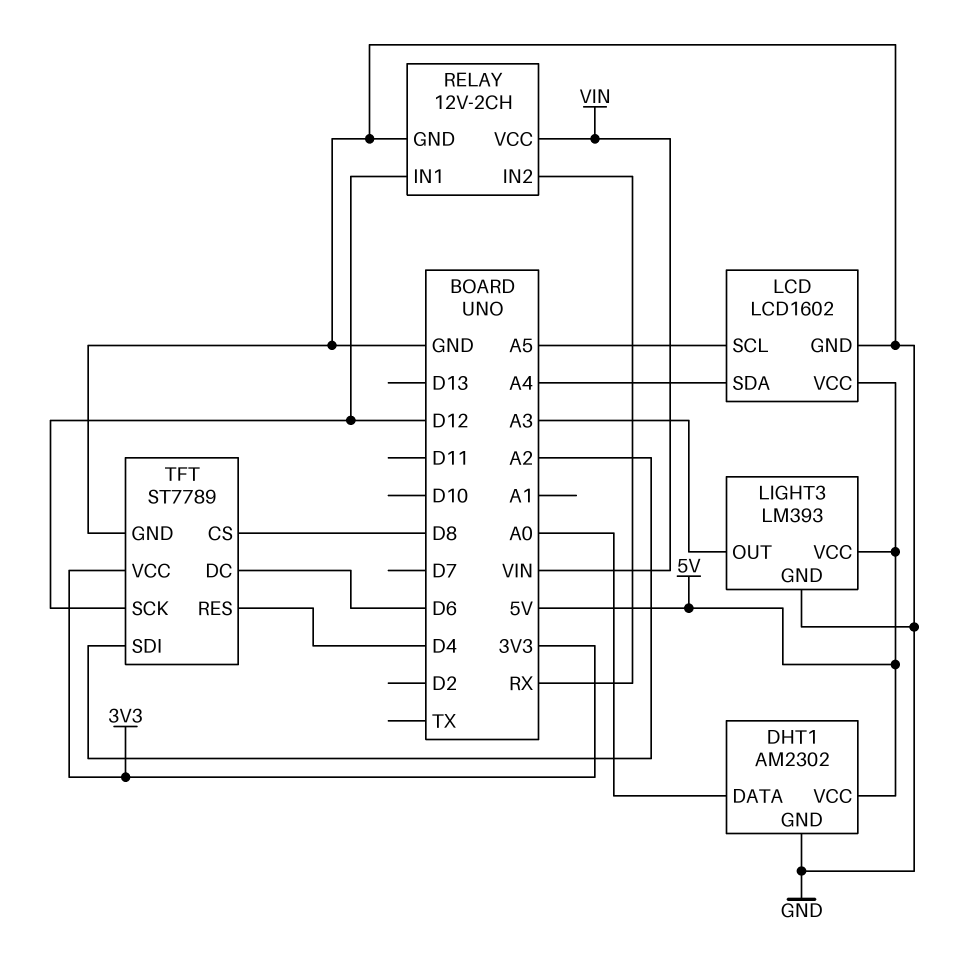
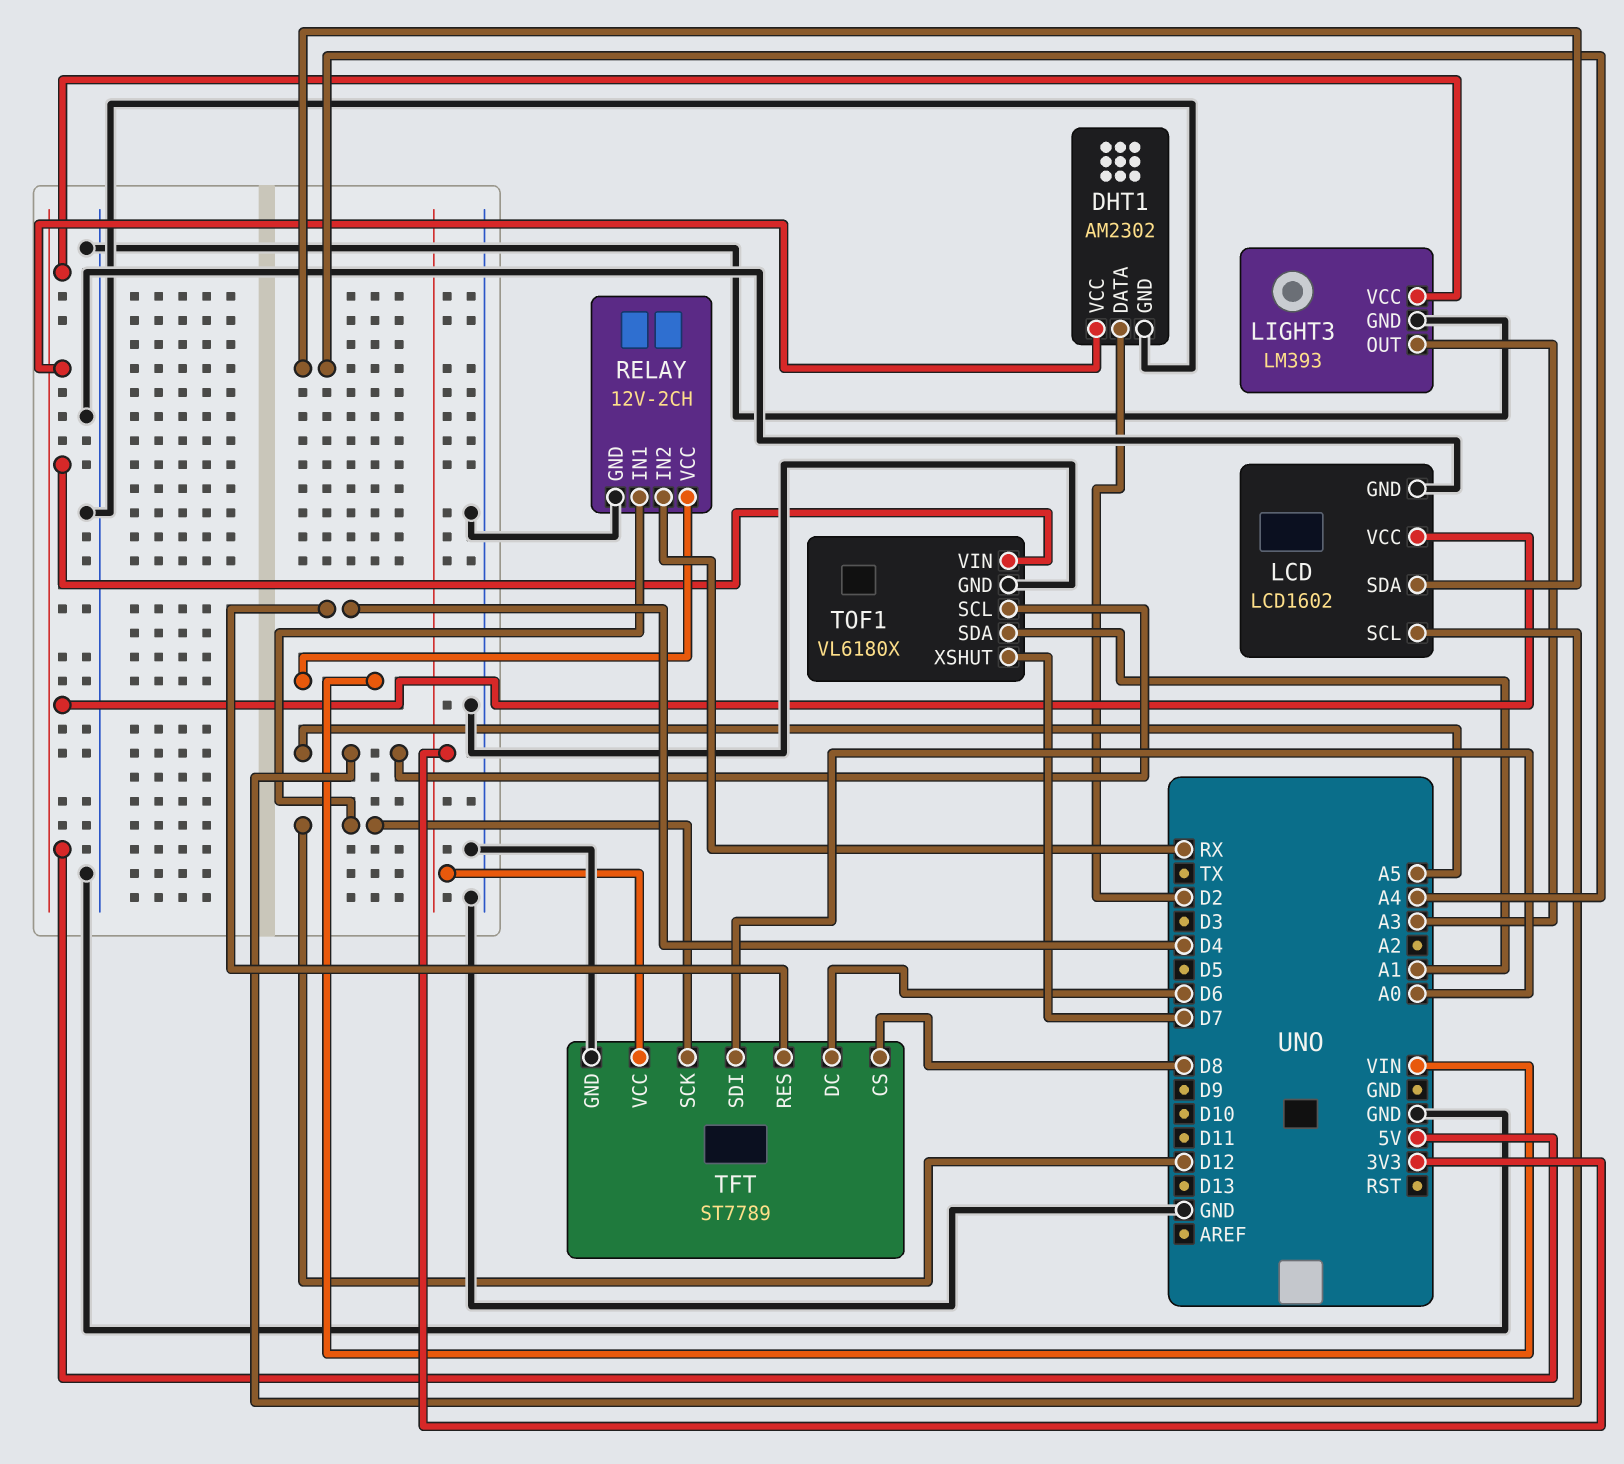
DHT1 pin DATA: A0 -> D2
TFT pin SDI: A2 -> A0
TOF1: none -> VL6180X
TOF1 pin GND: none -> GND
TOF1 pin SCL: none -> A5
TOF1 pin SDA: none -> A1
TOF1 pin VIN: none -> 5V
TOF1 pin XSHUT: none -> D7

